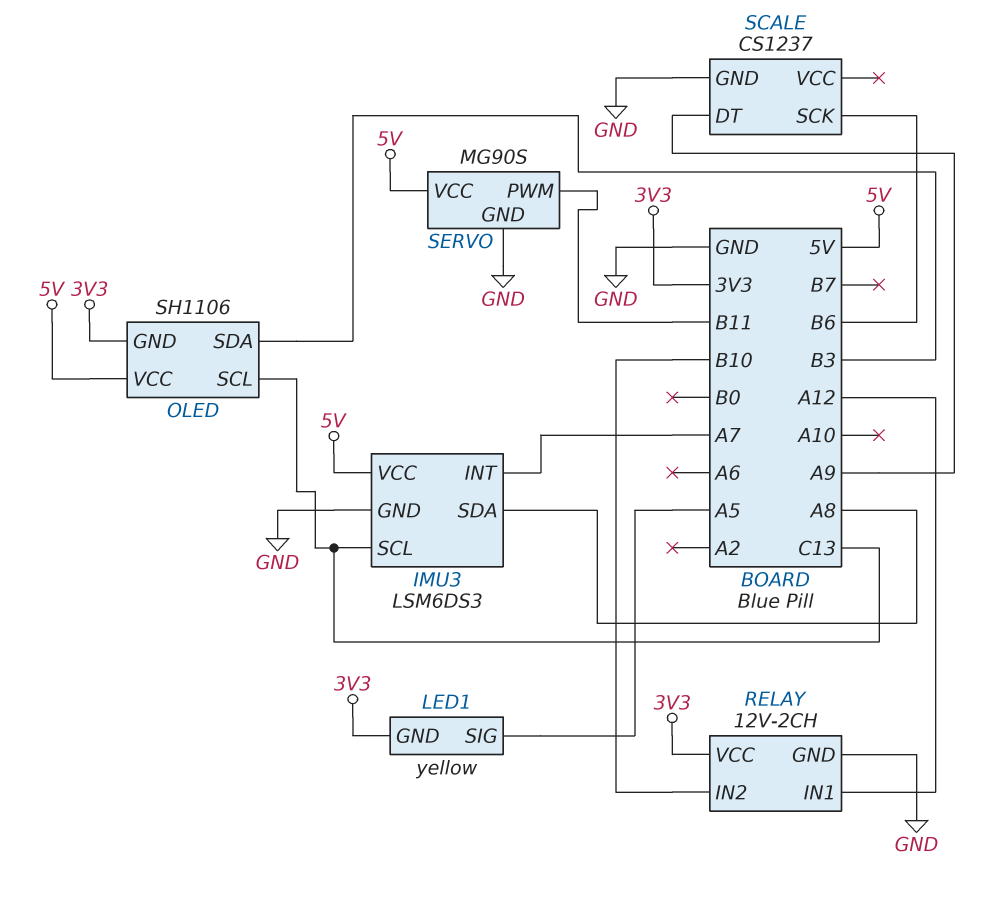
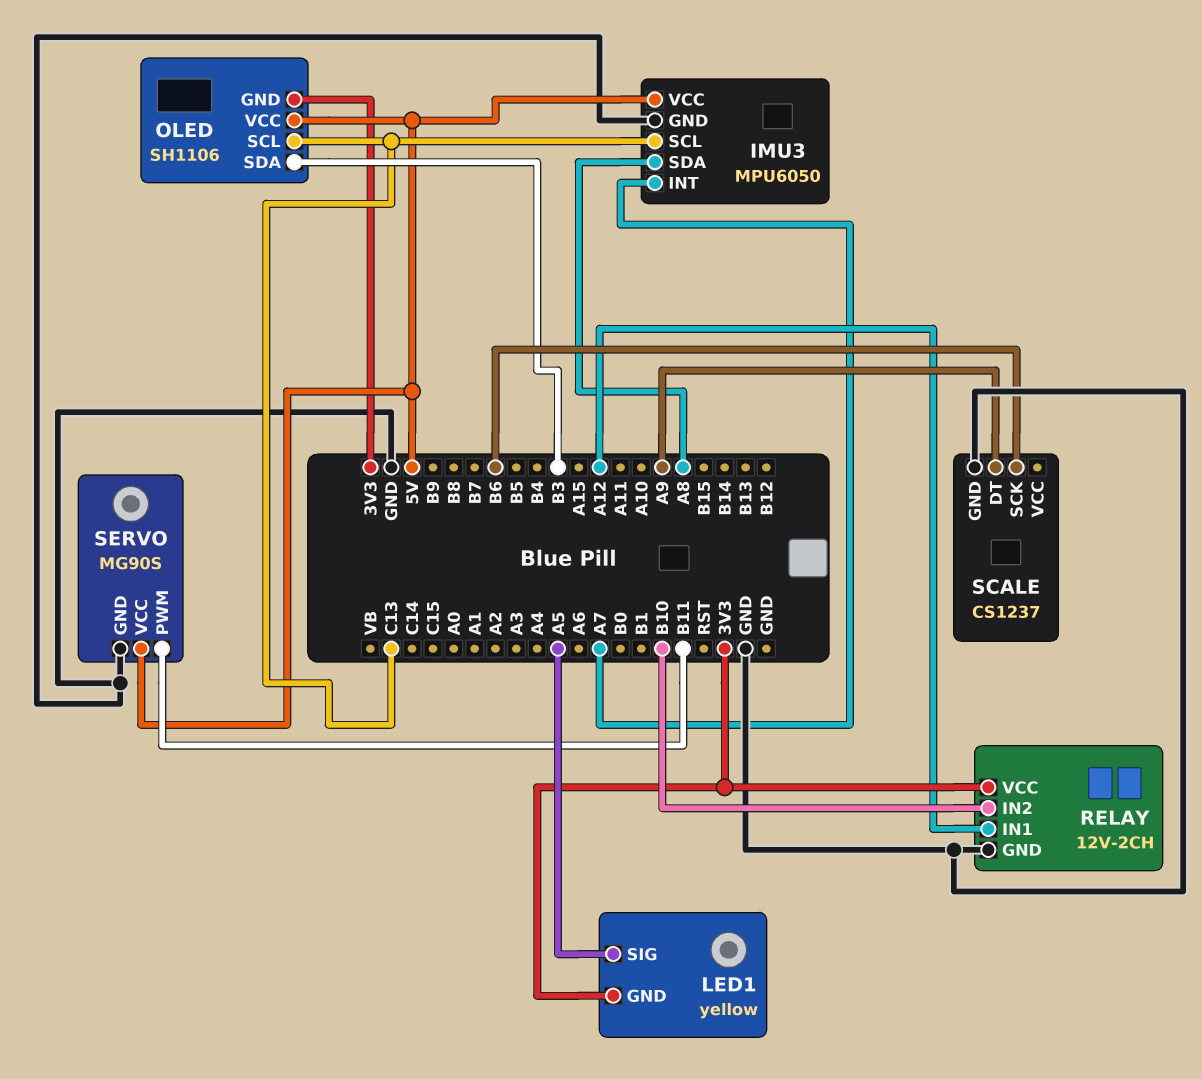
IMU3: LSM6DS3 -> MPU6050

